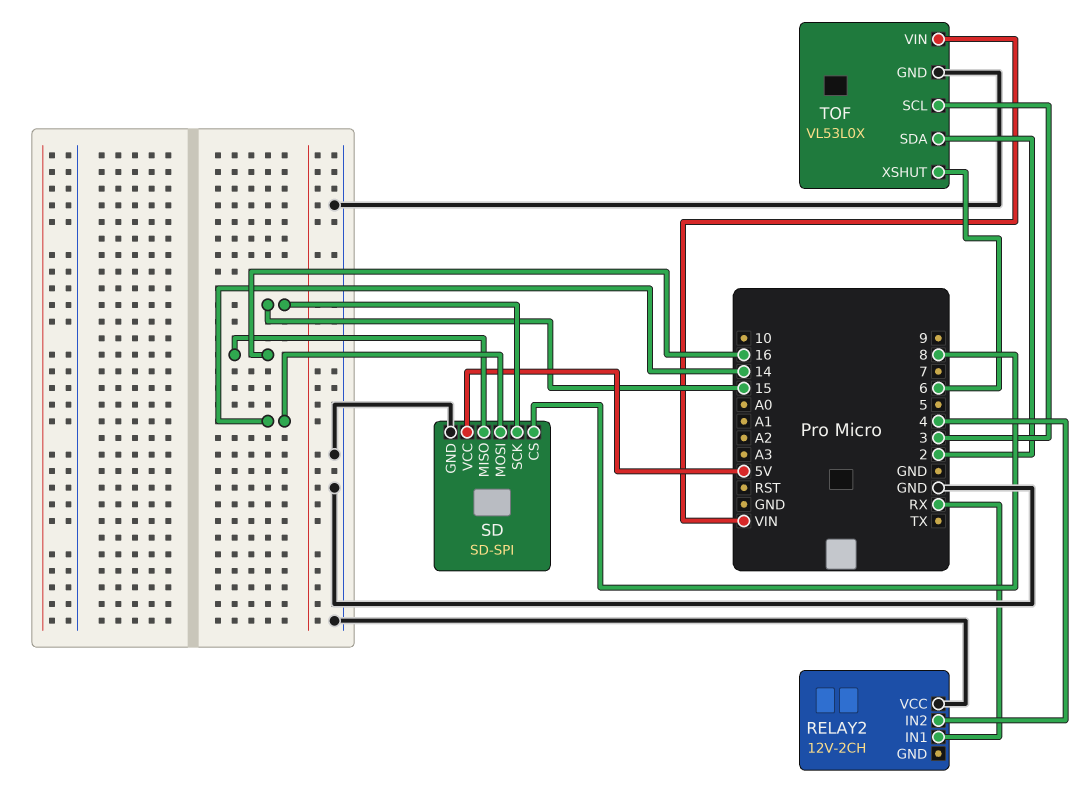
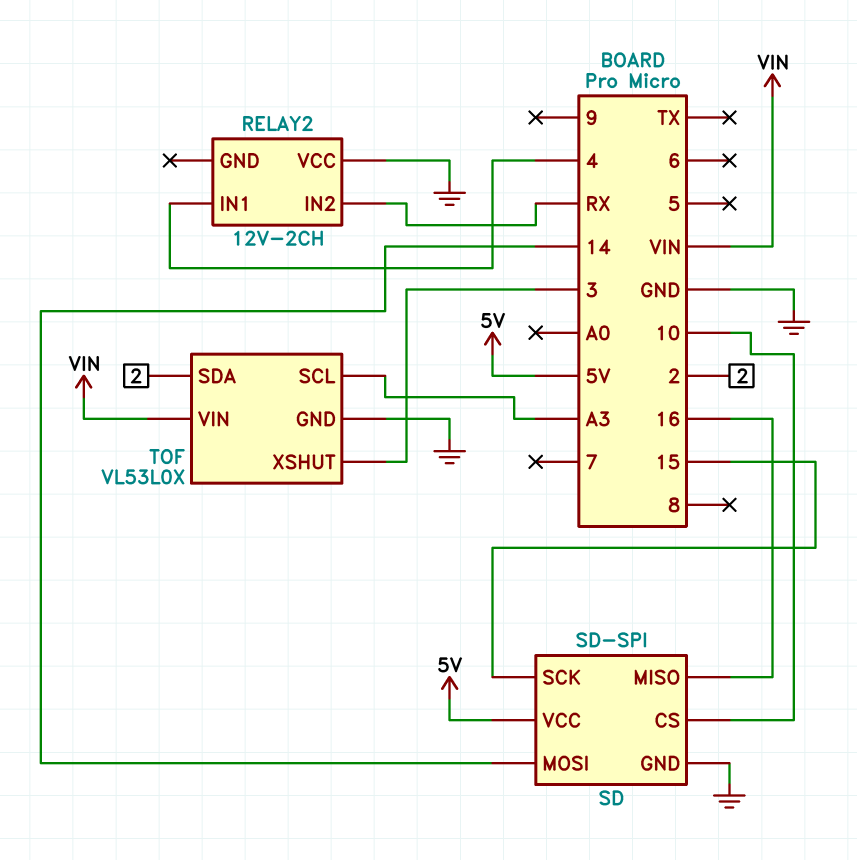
RELAY2 pin IN1: RX -> 4
RELAY2 pin IN2: 4 -> RX
SD pin CS: 8 -> 10
TOF pin SCL: 3 -> A3
TOF pin XSHUT: 6 -> 3

